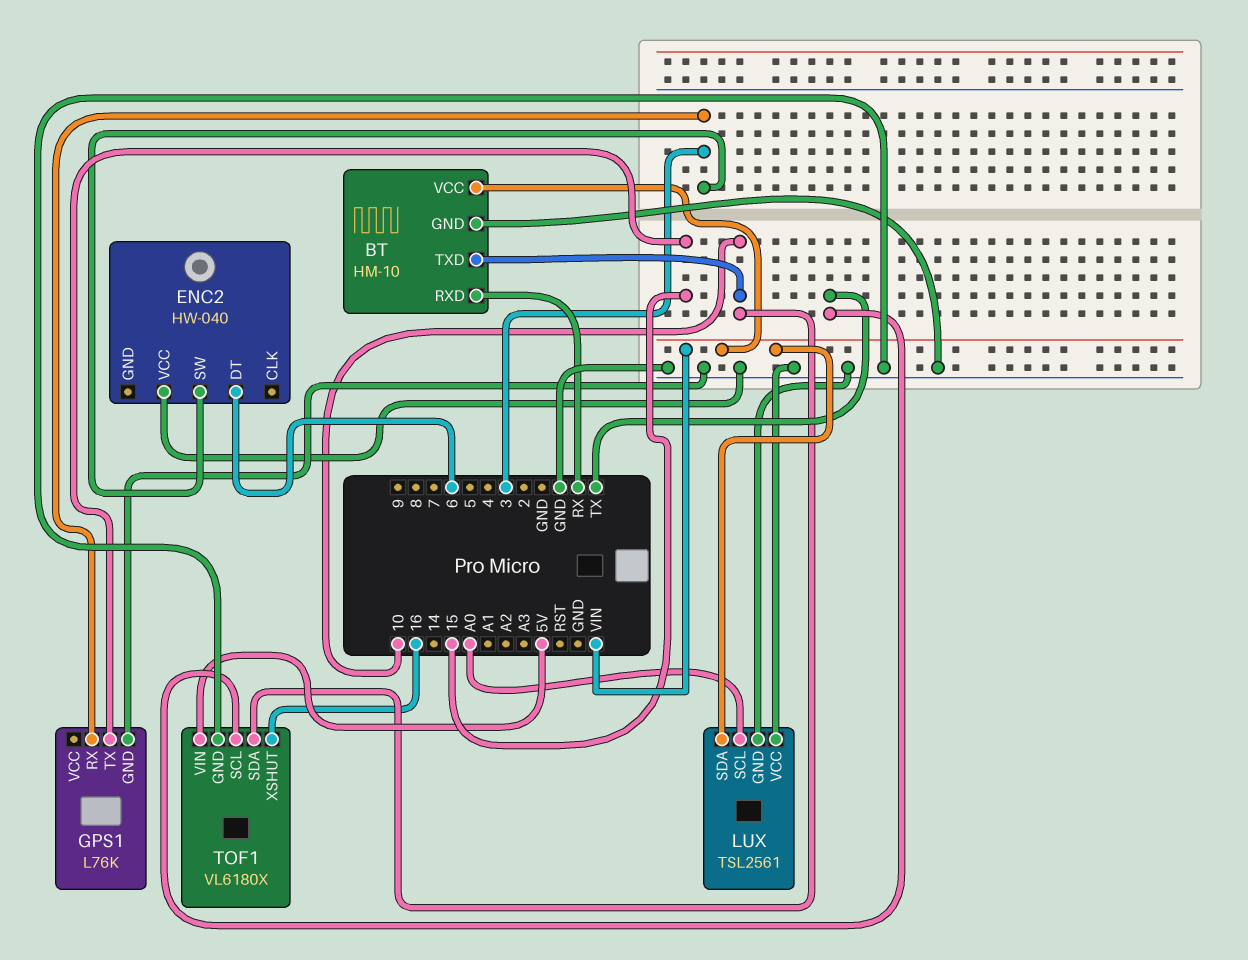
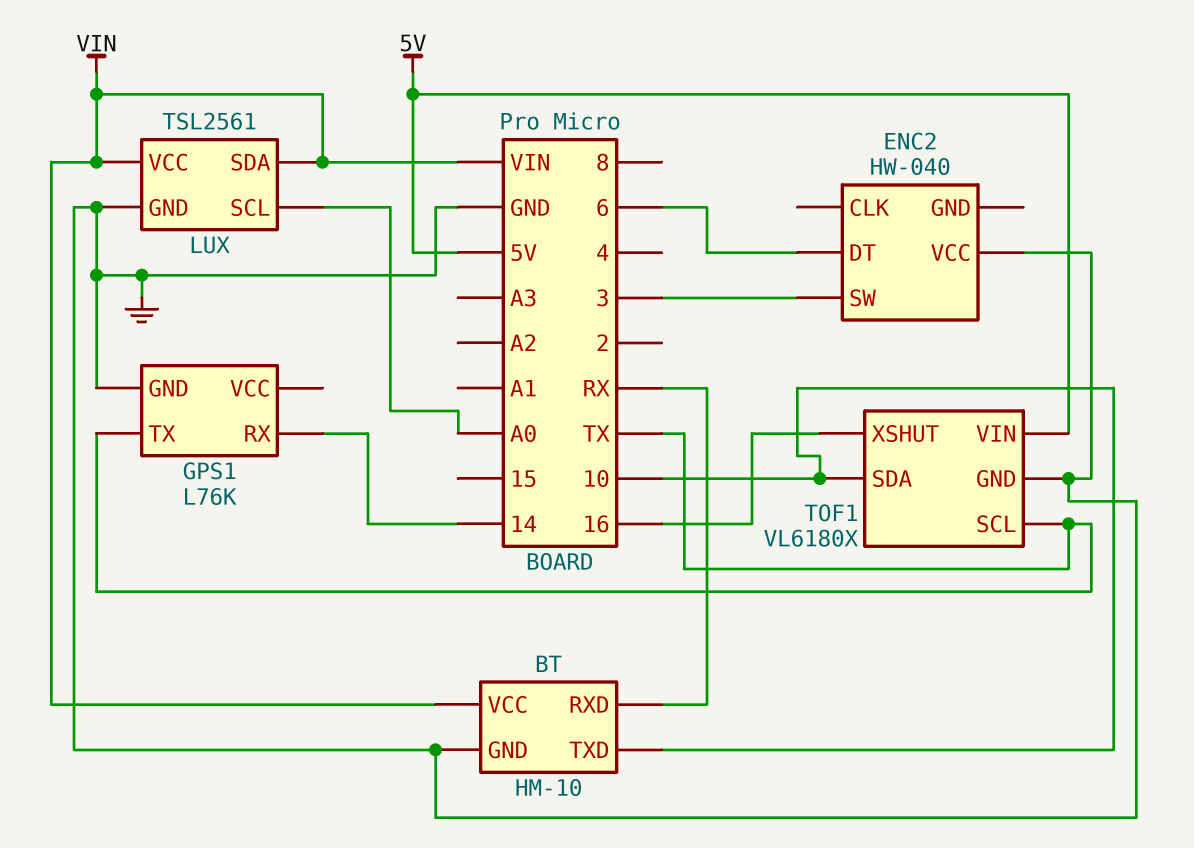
GPS1 pin RX: 3 -> 14
GPS1 pin TX: 15 -> TX
LUX pin VCC: GND -> VIN

